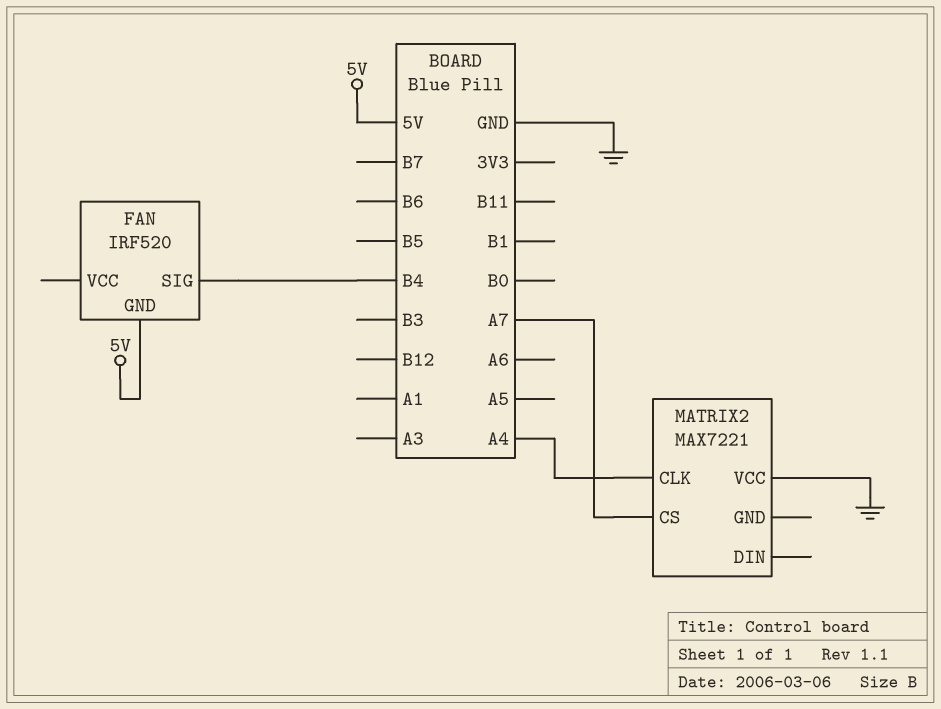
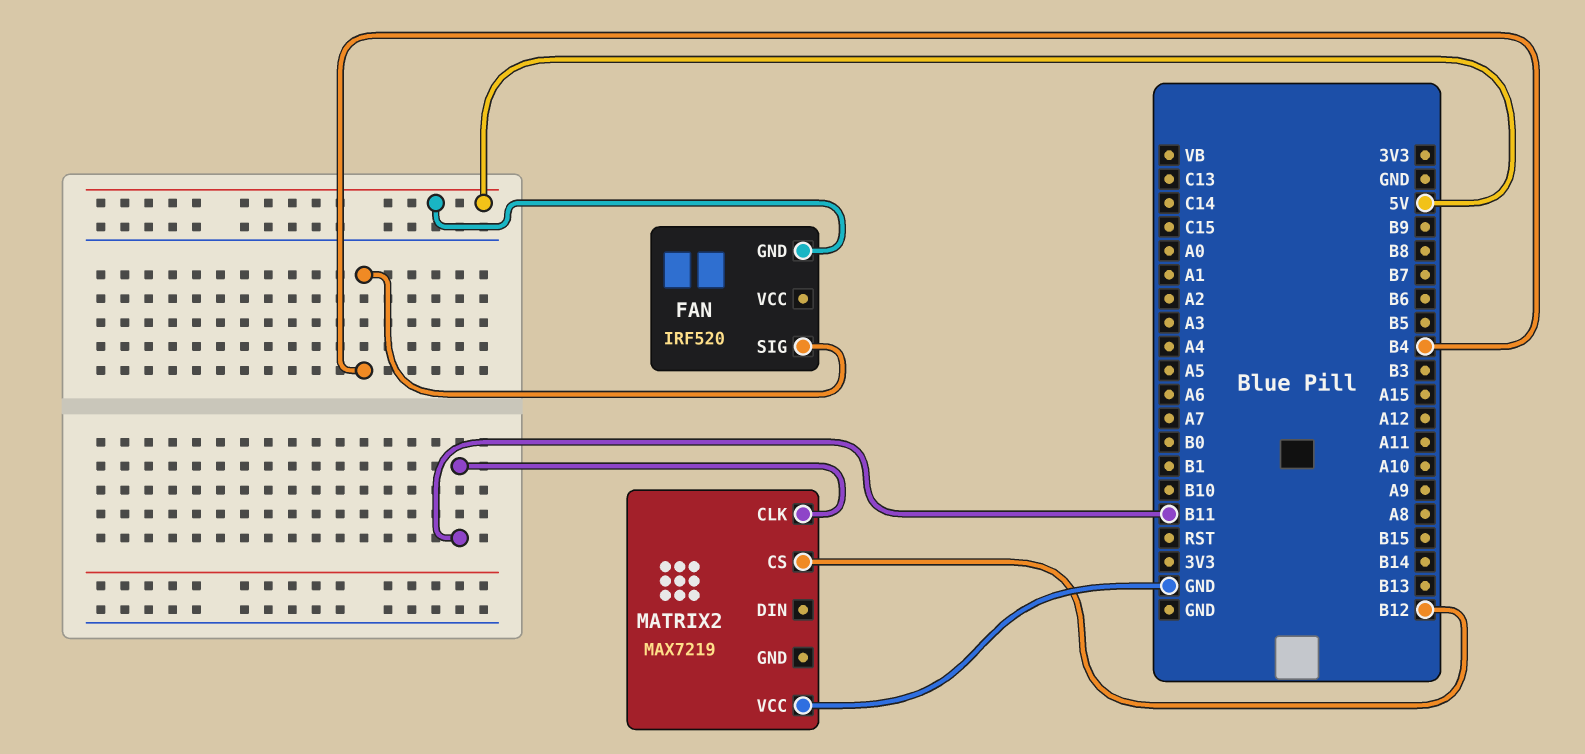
MATRIX2: MAX7221 -> MAX7219
MATRIX2 pin CLK: A4 -> B11
MATRIX2 pin CS: A7 -> B12

